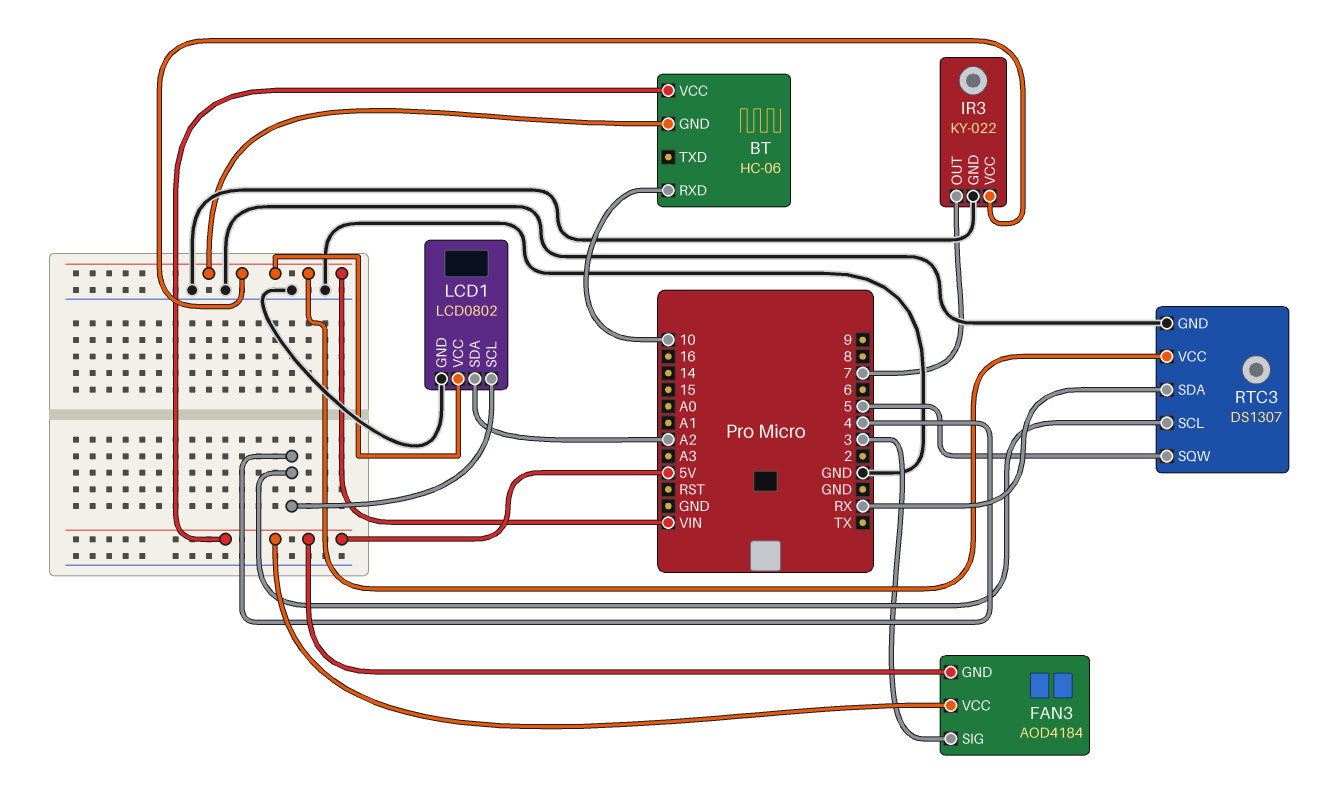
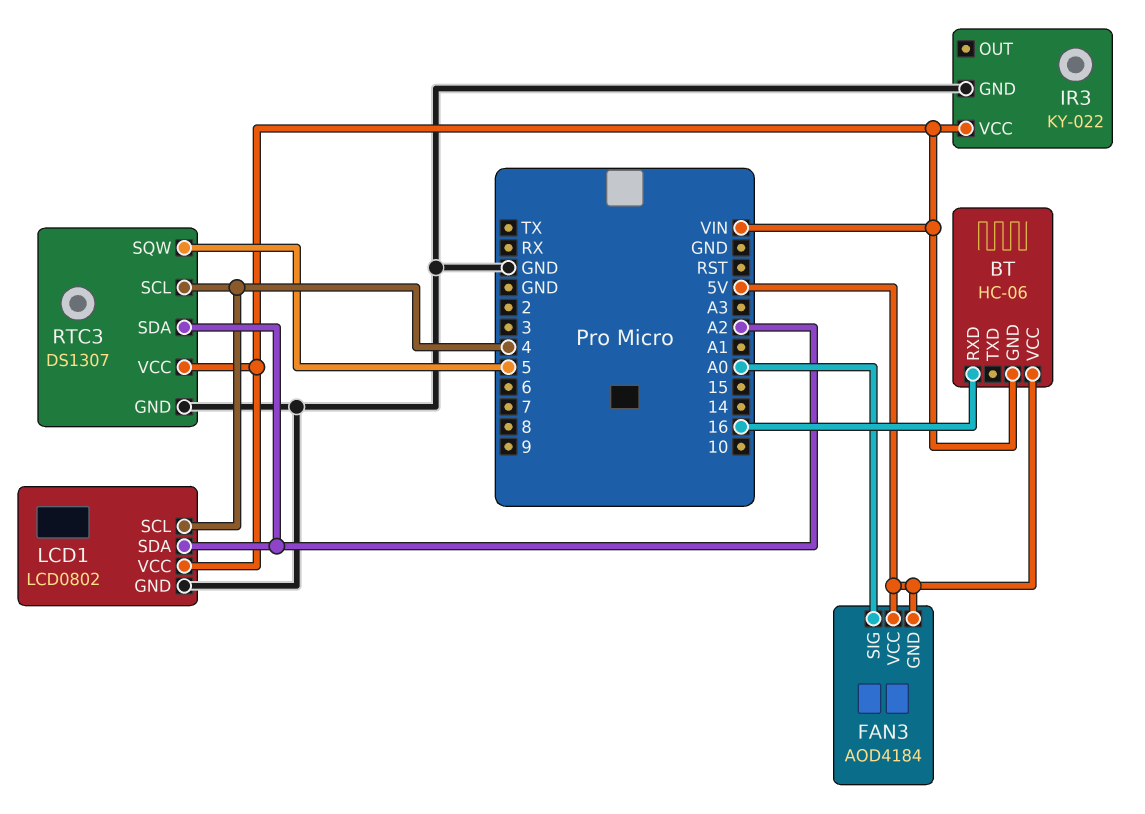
BT pin RXD: 10 -> 16
FAN3 pin SIG: 3 -> A0
IR3 pin OUT: 7 -> none
RTC3 pin SDA: RX -> A2

